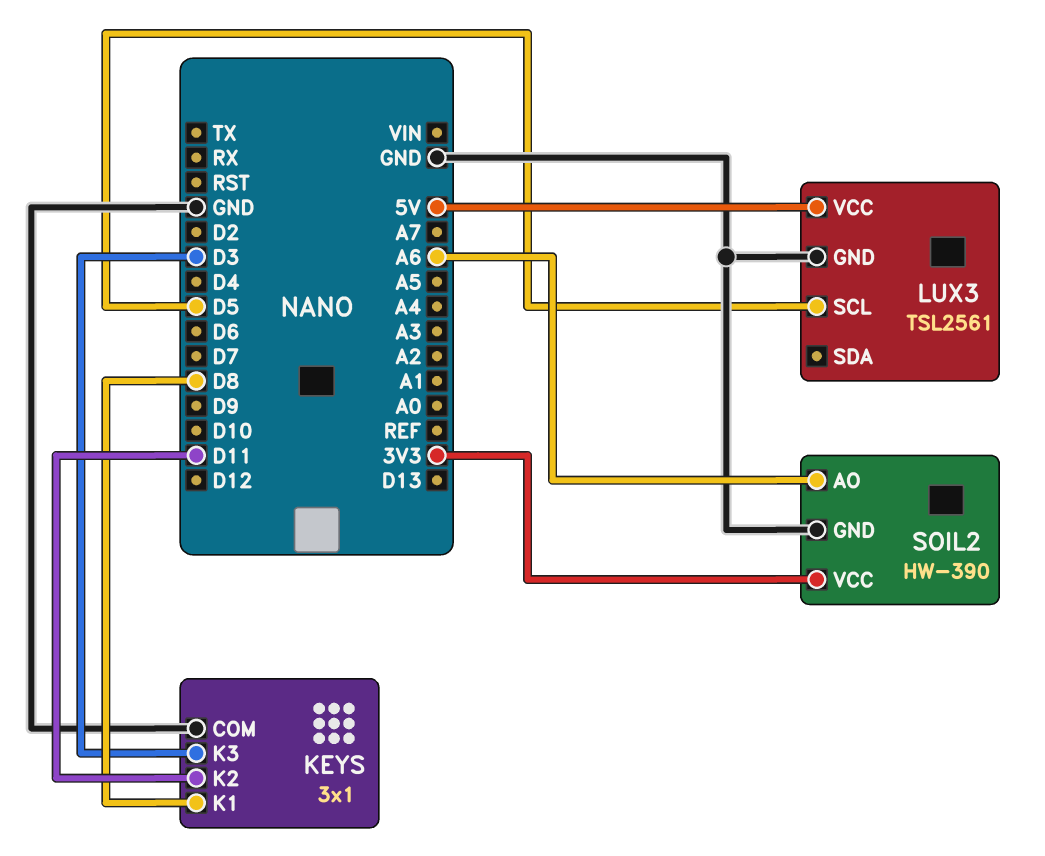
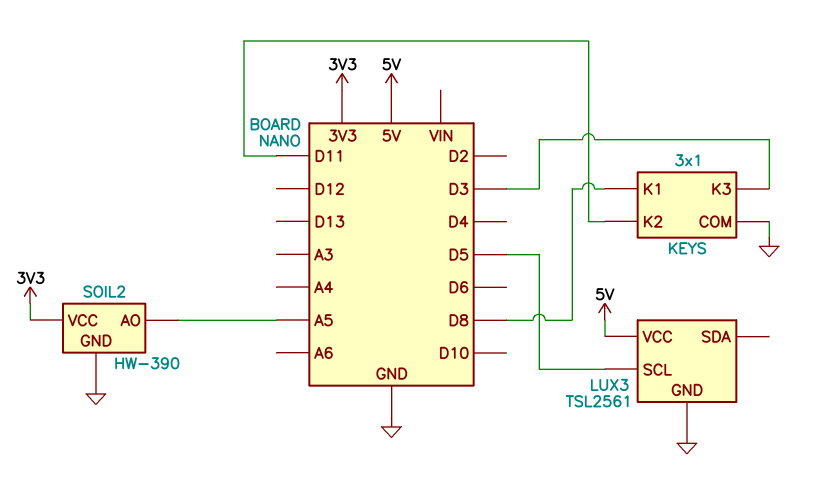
SOIL2 pin AO: A6 -> A5

